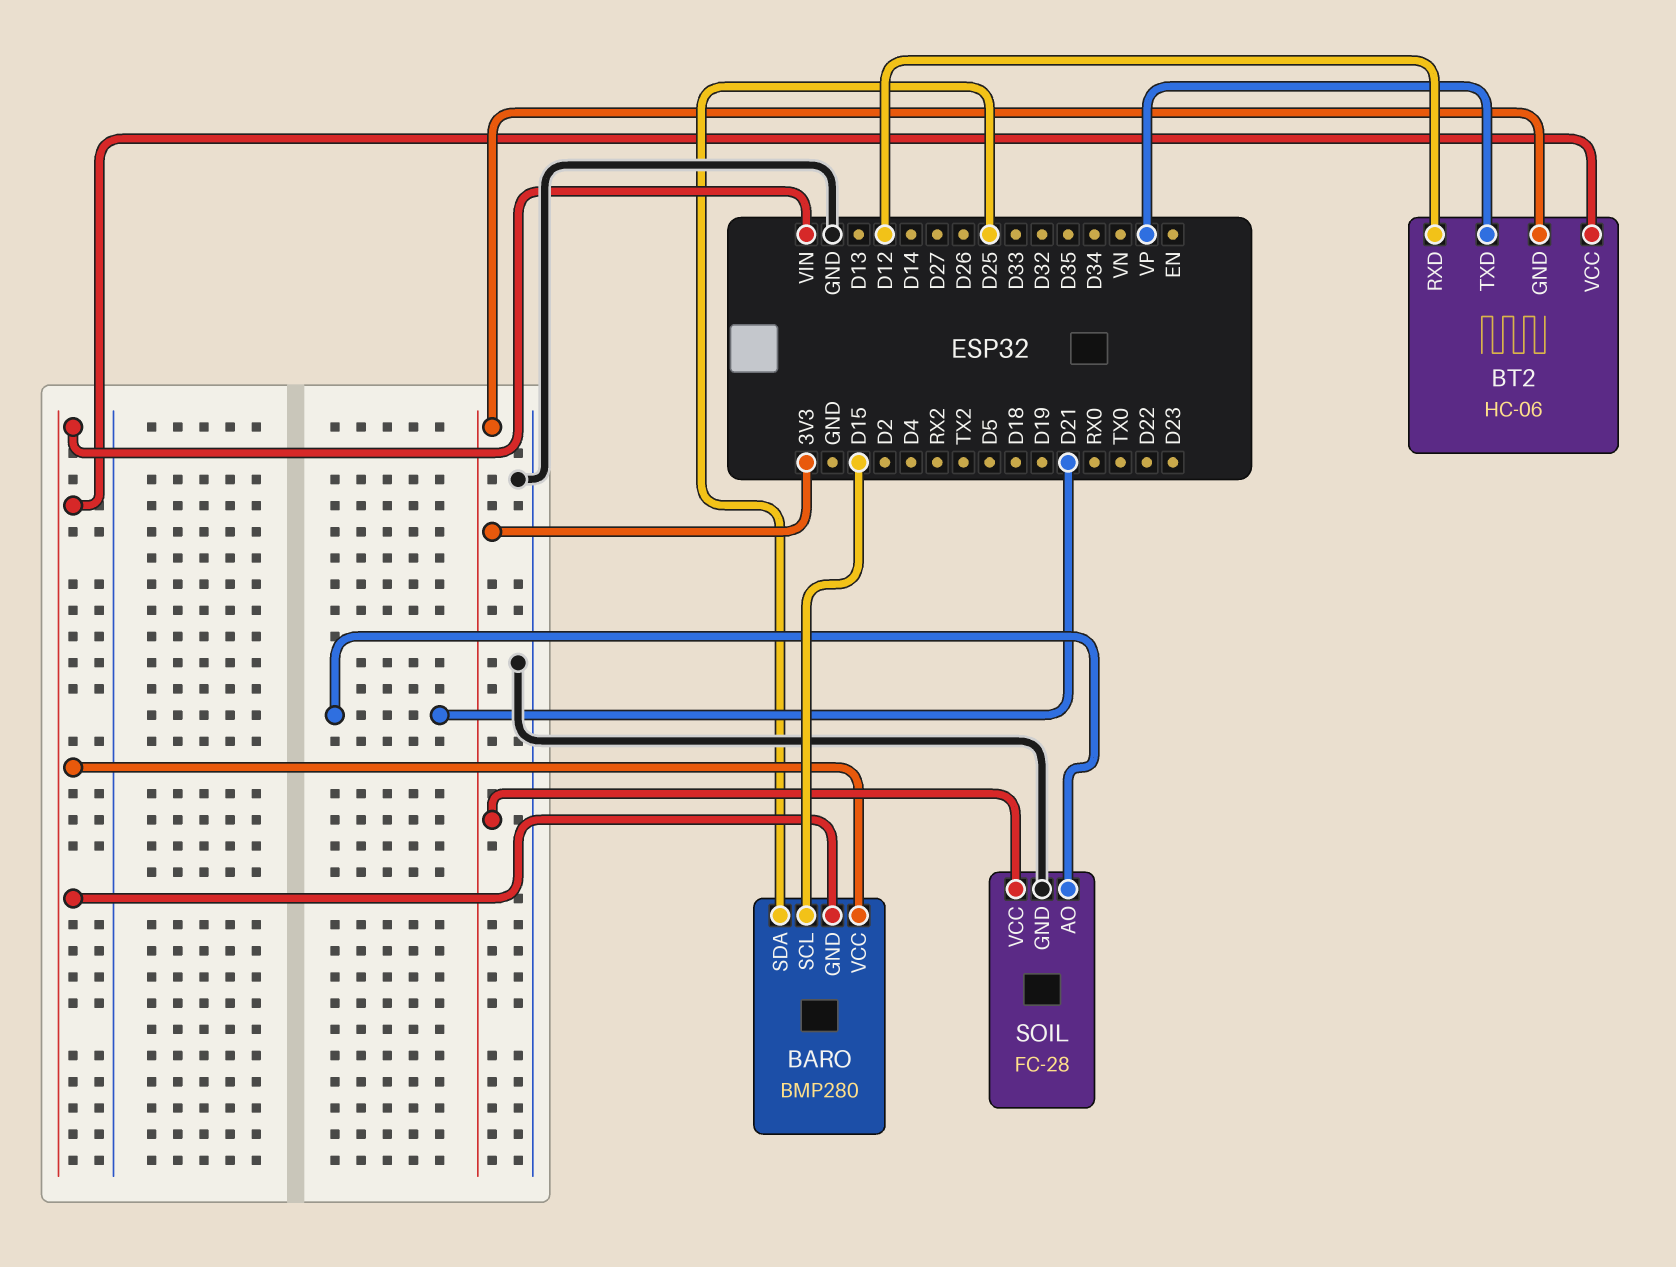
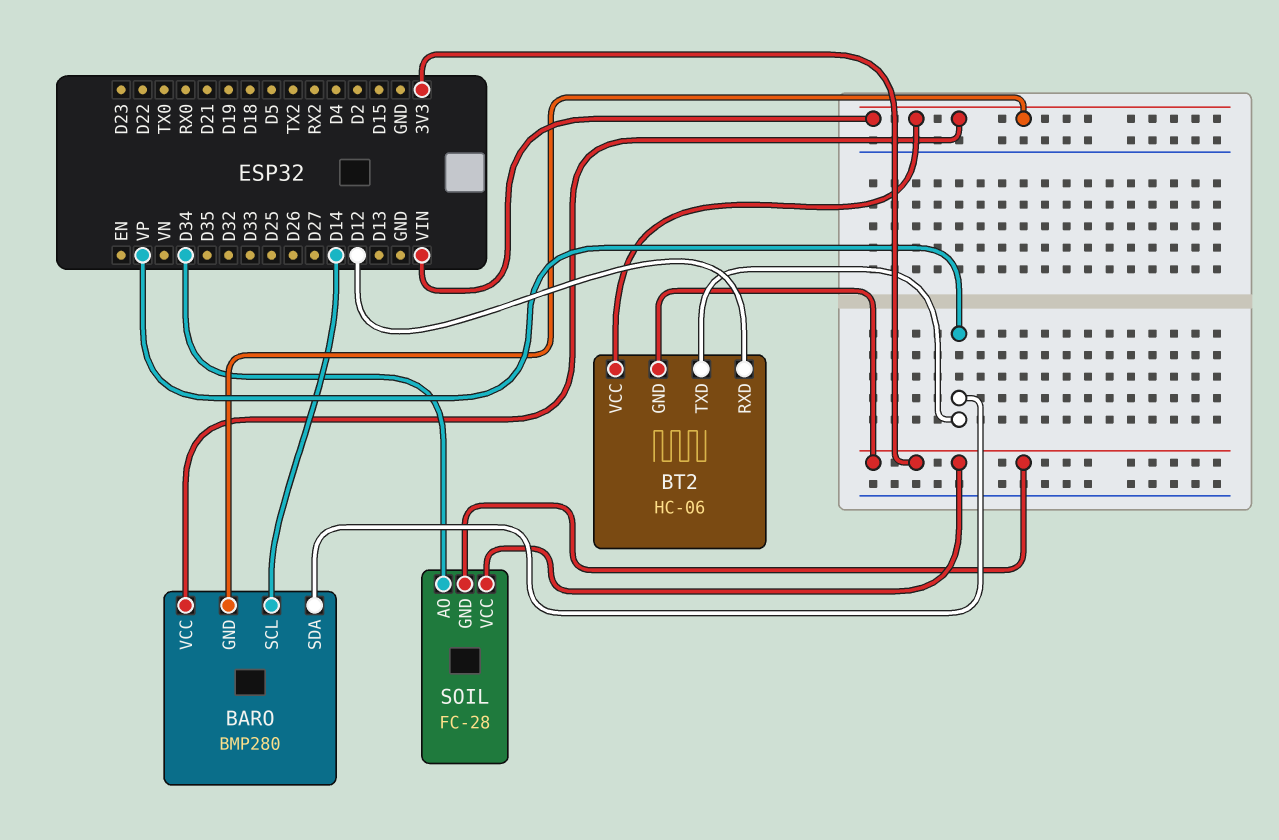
BARO pin SCL: D15 -> D14
BARO pin SDA: D25 -> VP
SOIL pin AO: D21 -> D34
SOIL pin GND: GND -> 3V3

